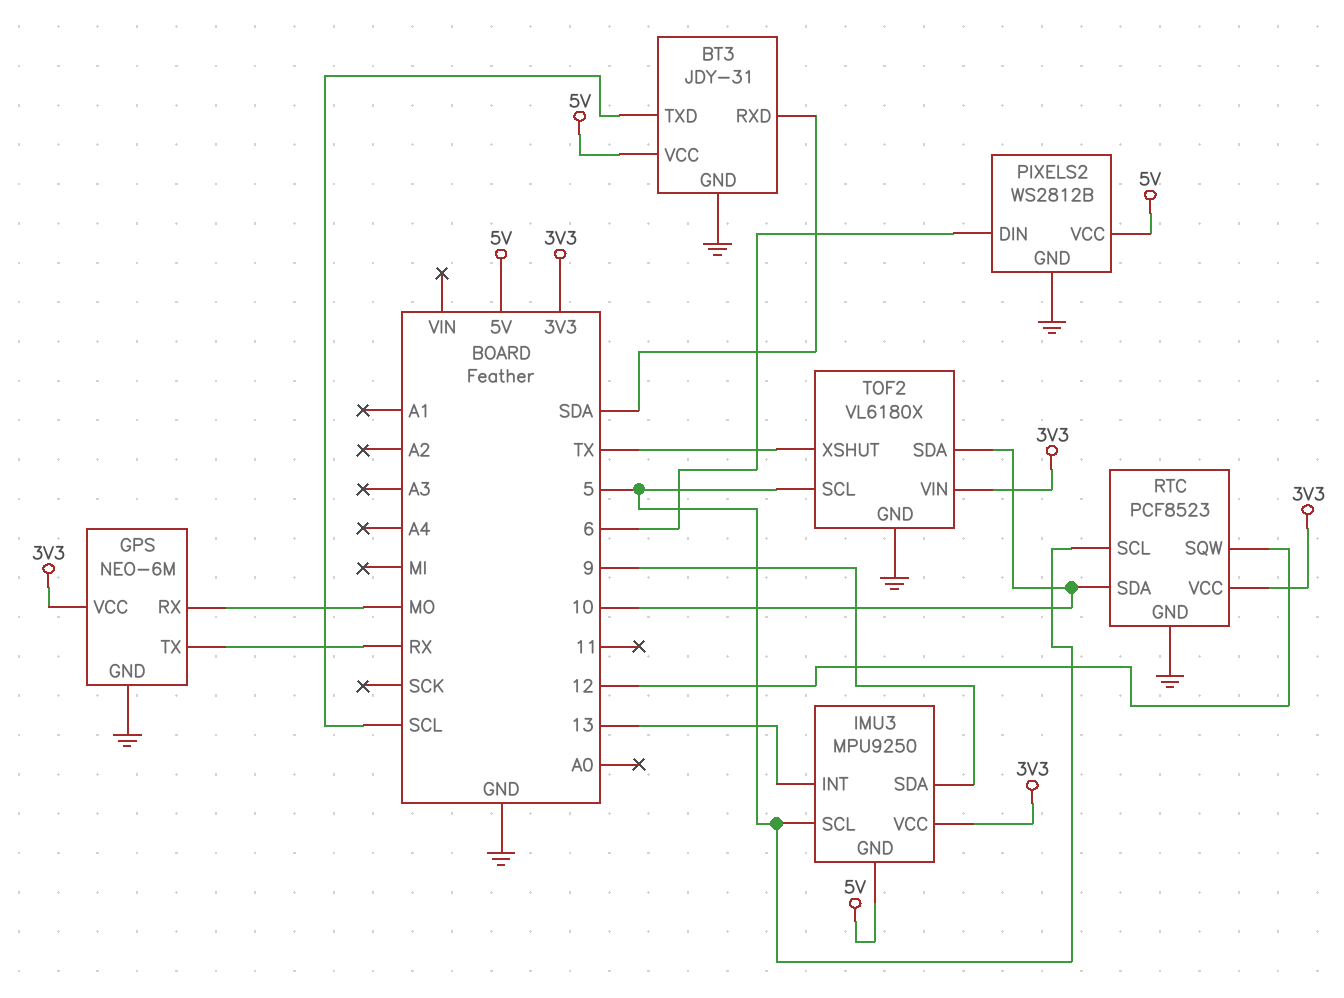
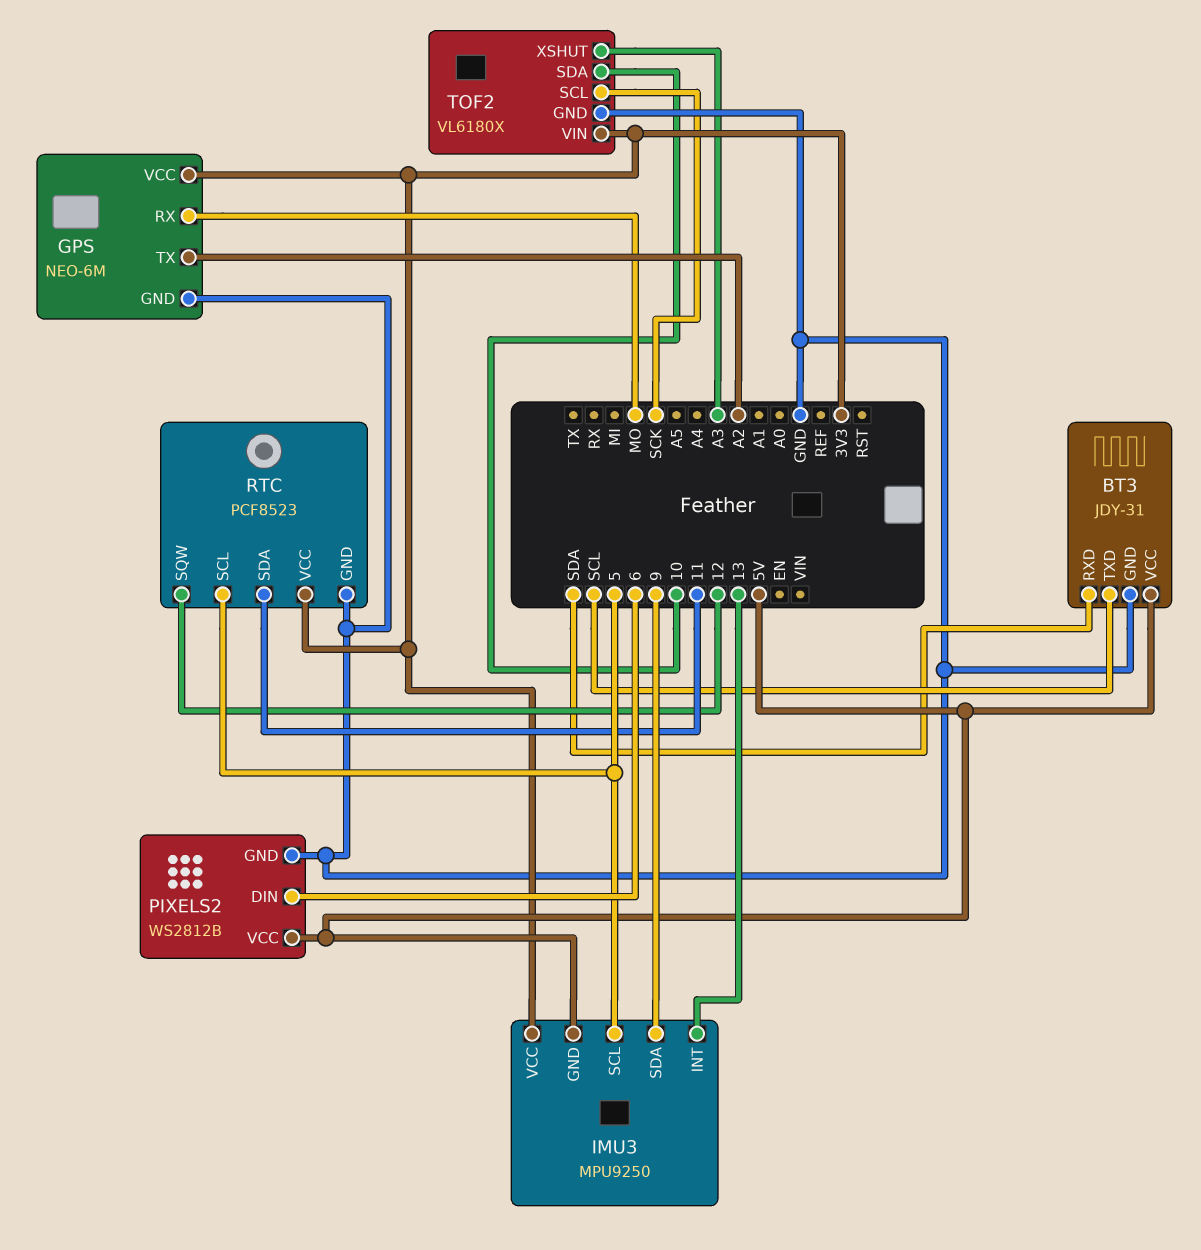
GPS pin TX: RX -> A2
RTC pin SDA: 10 -> 11
TOF2 pin SCL: 5 -> SCK
TOF2 pin XSHUT: TX -> A3

